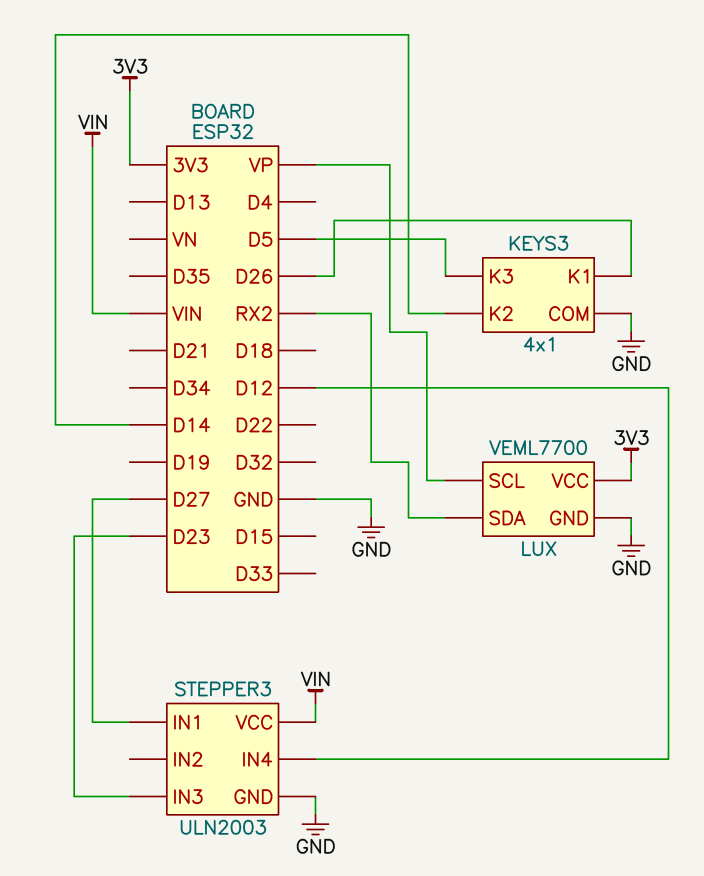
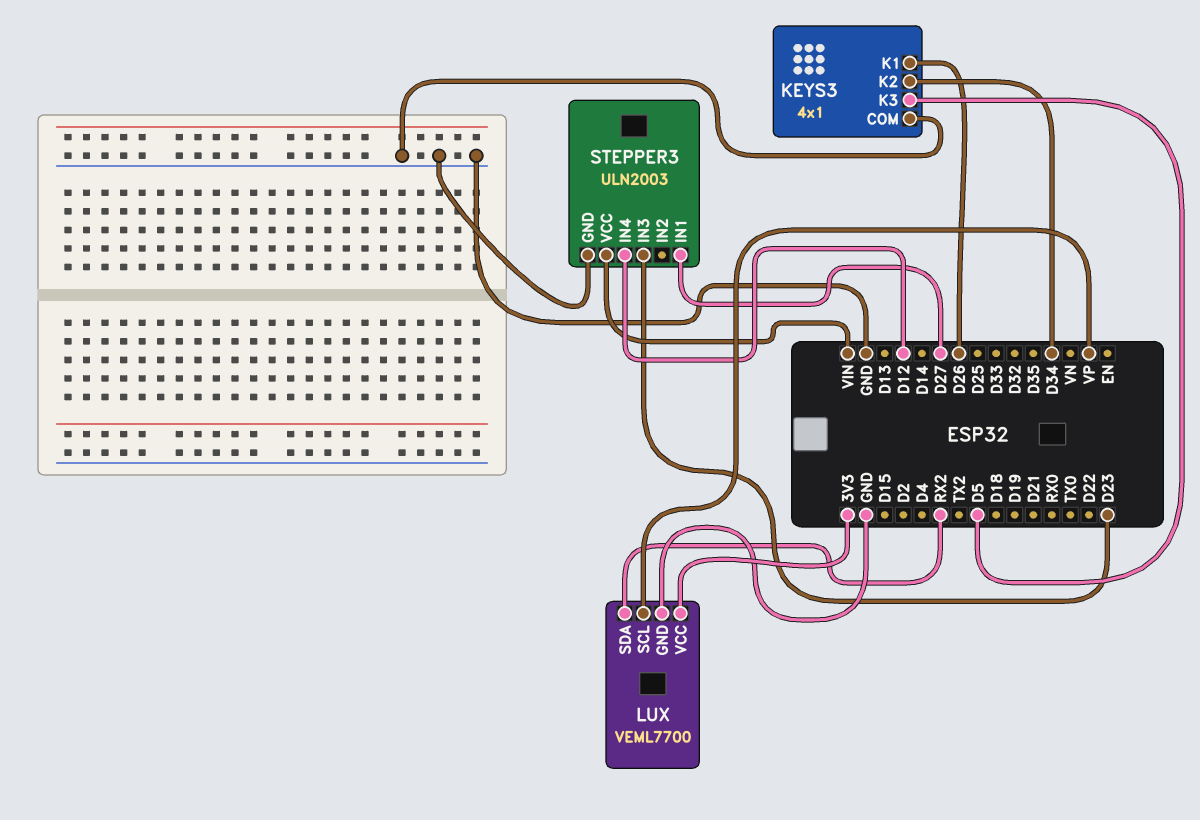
KEYS3 pin K2: D14 -> D34

